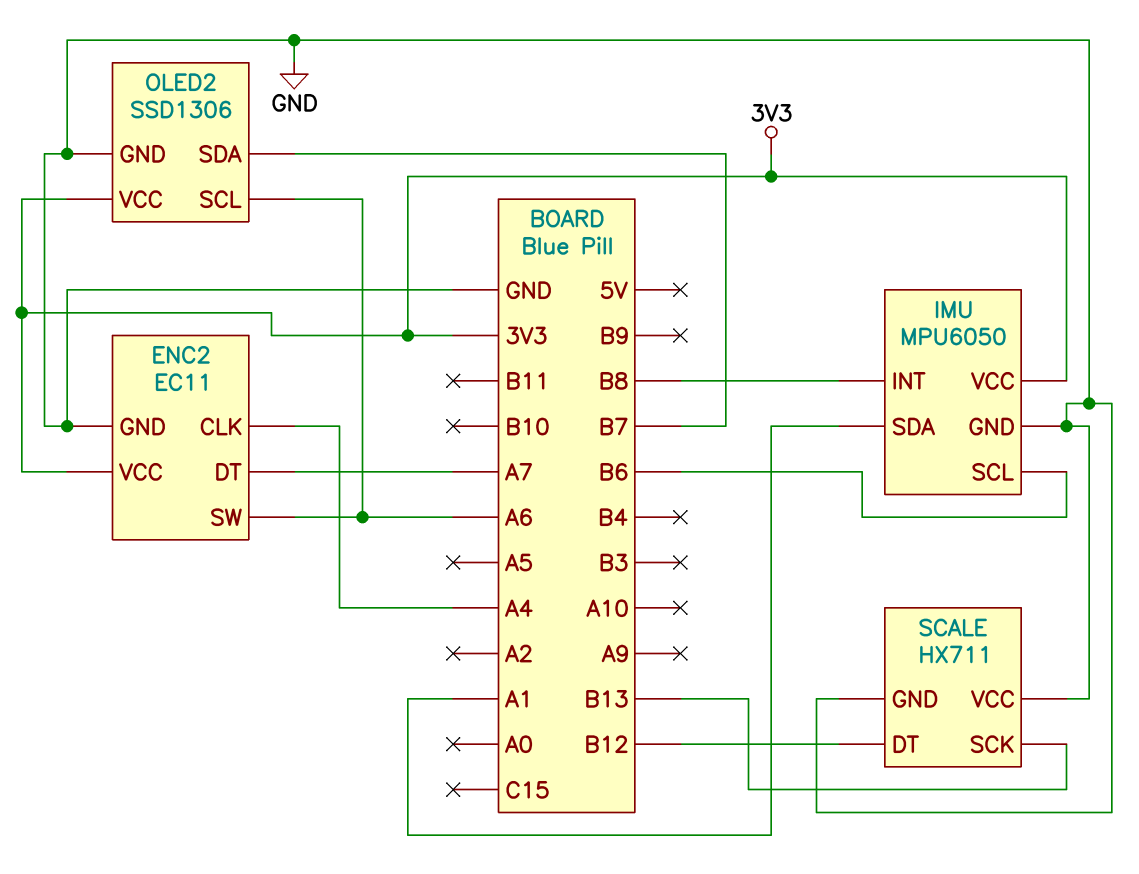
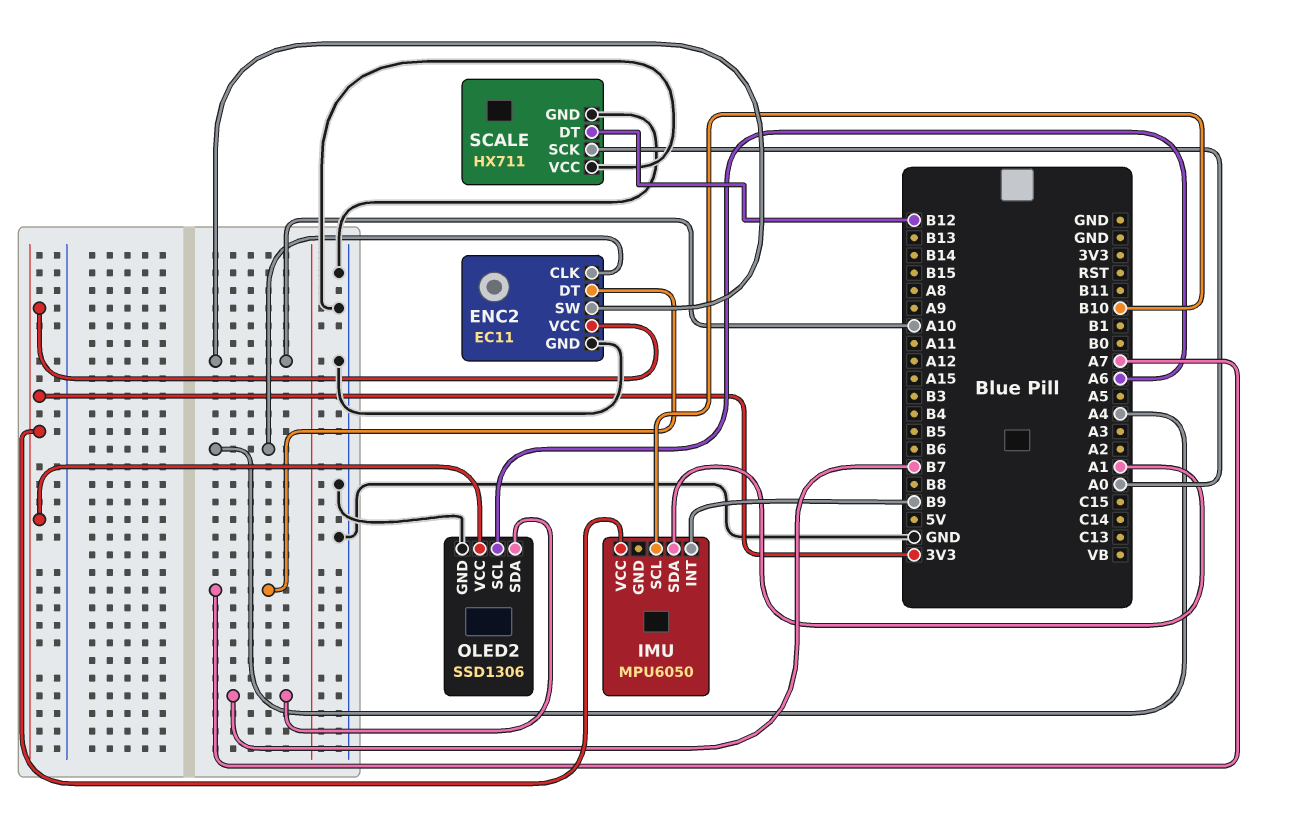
ENC2 pin SW: A6 -> A10
IMU pin GND: GND -> none
IMU pin INT: B8 -> B9
IMU pin SCL: B6 -> B10
SCALE pin SCK: B13 -> A0

